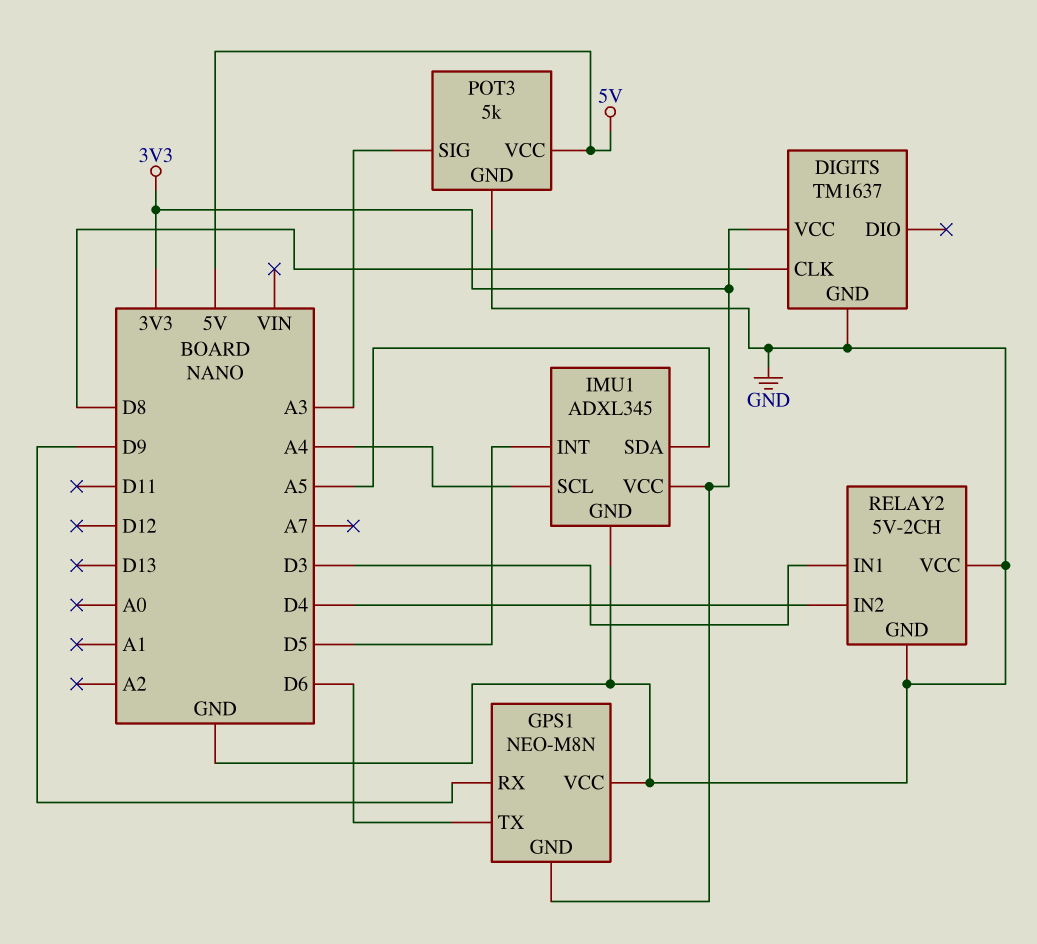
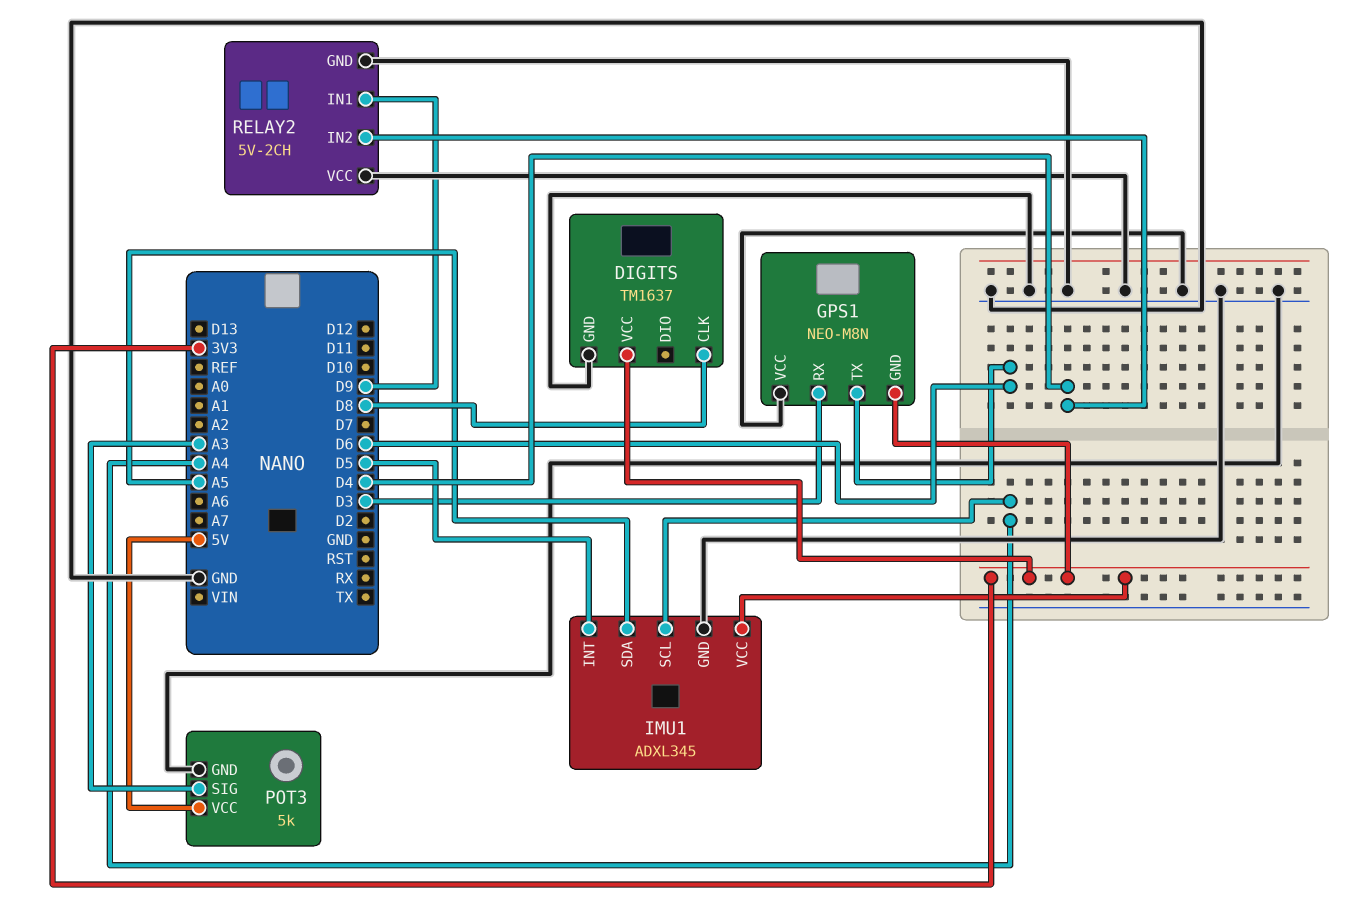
GPS1 pin RX: D9 -> D3
RELAY2 pin IN1: D3 -> D9

